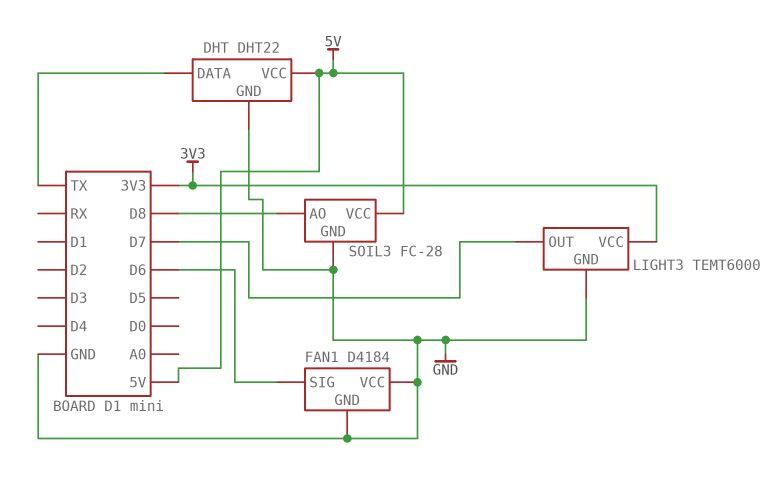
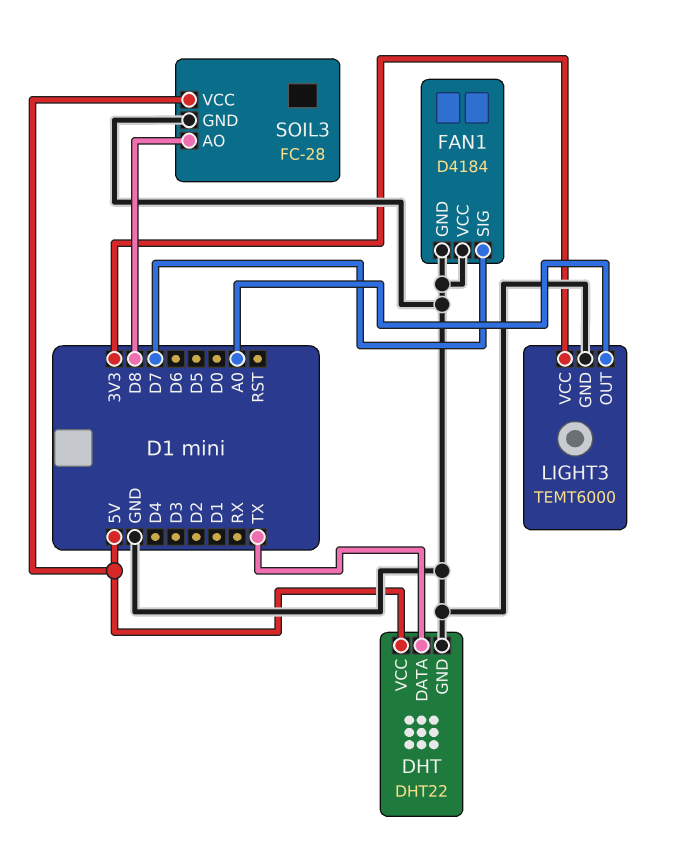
FAN1 pin SIG: D6 -> D7
LIGHT3 pin OUT: D7 -> A0

